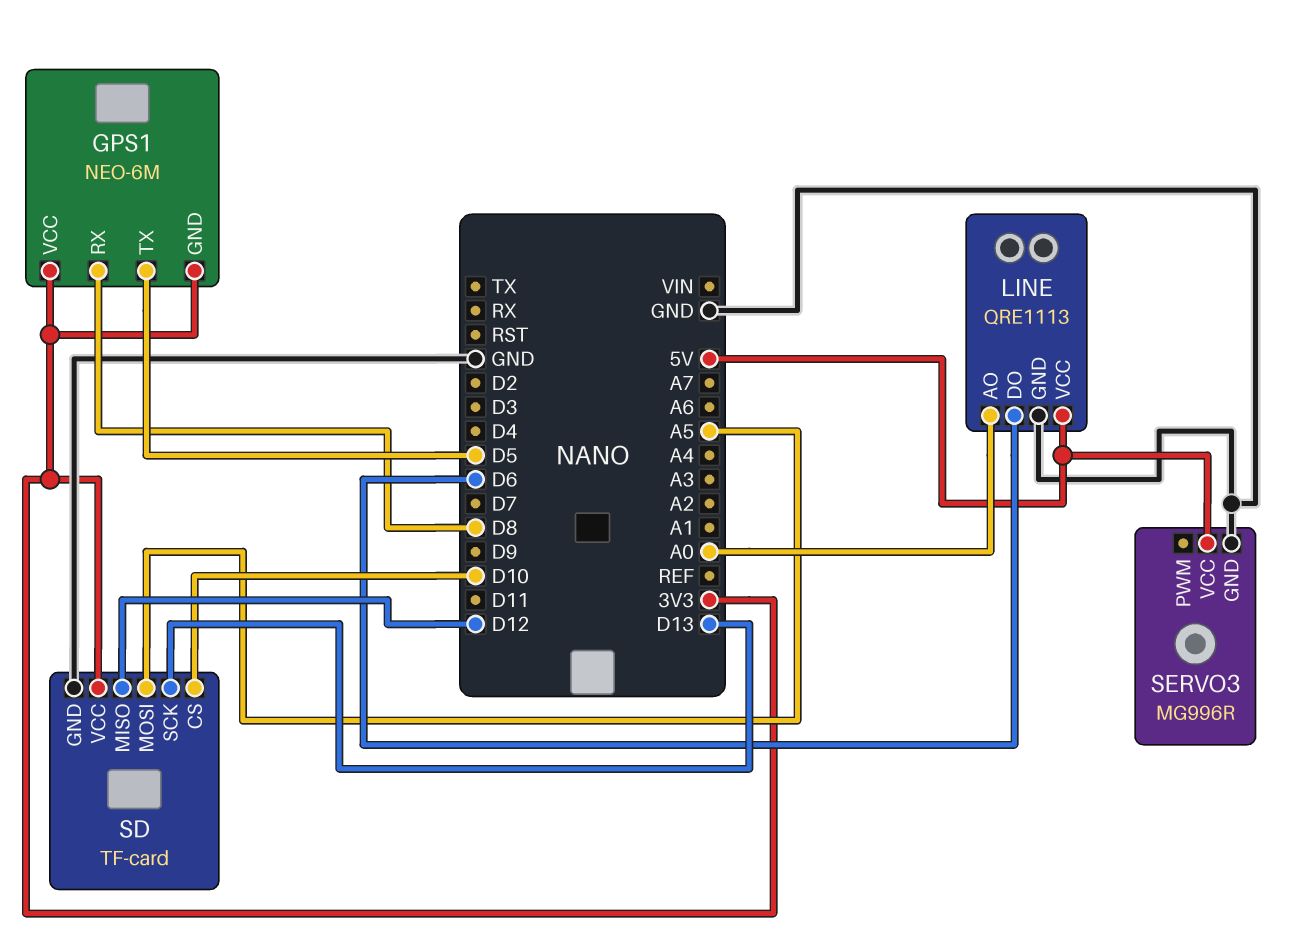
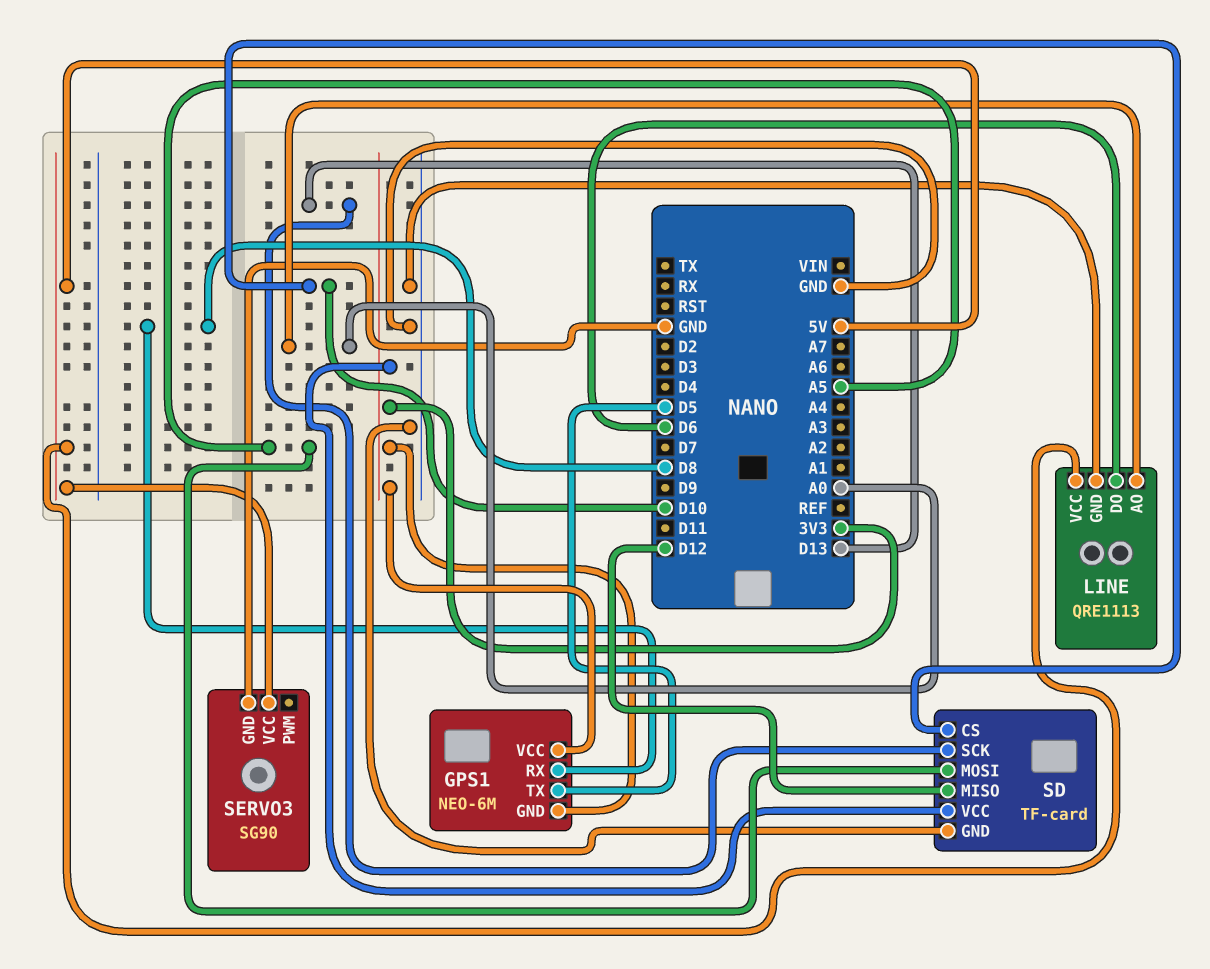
SERVO3: MG996R -> SG90

